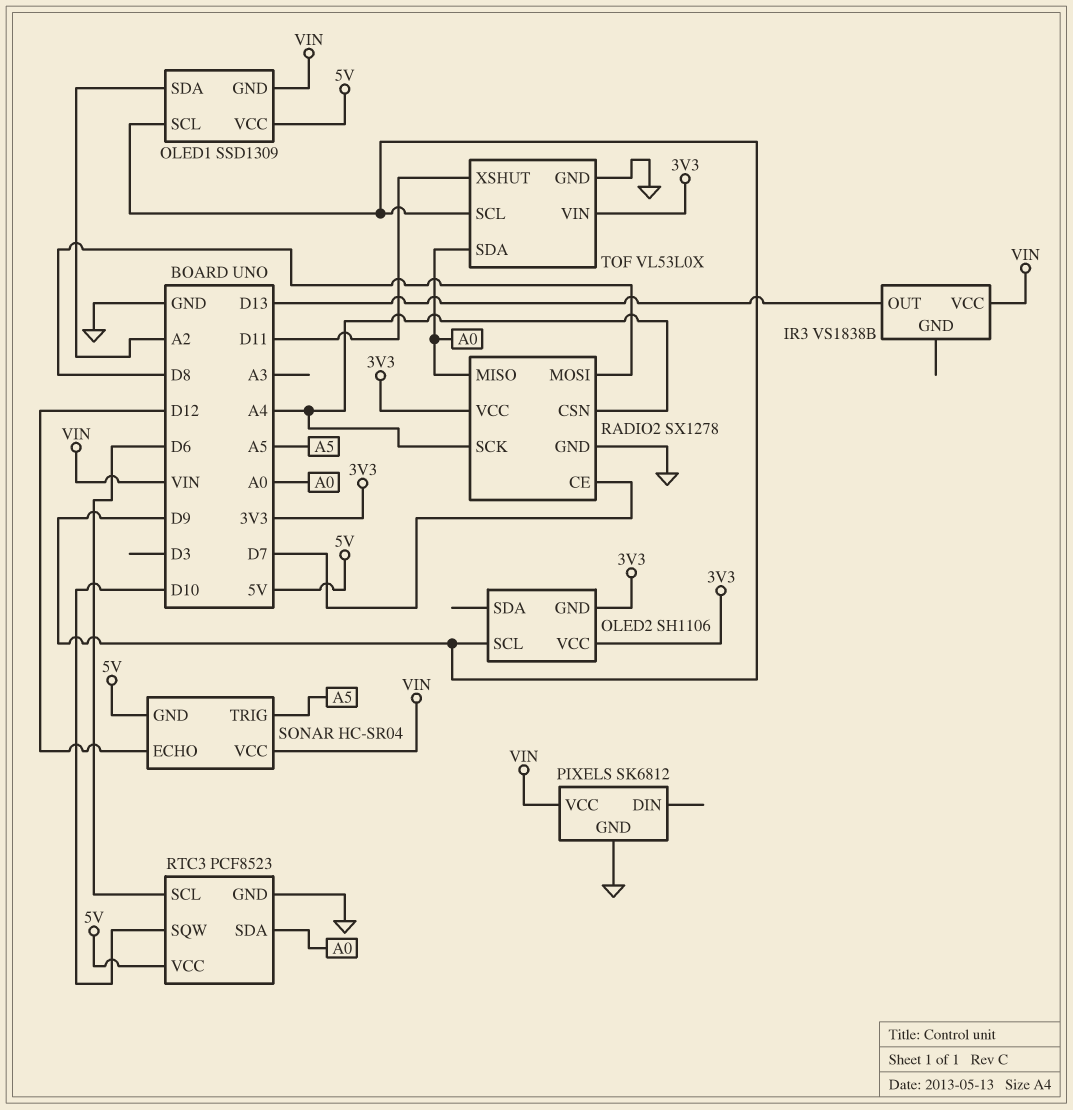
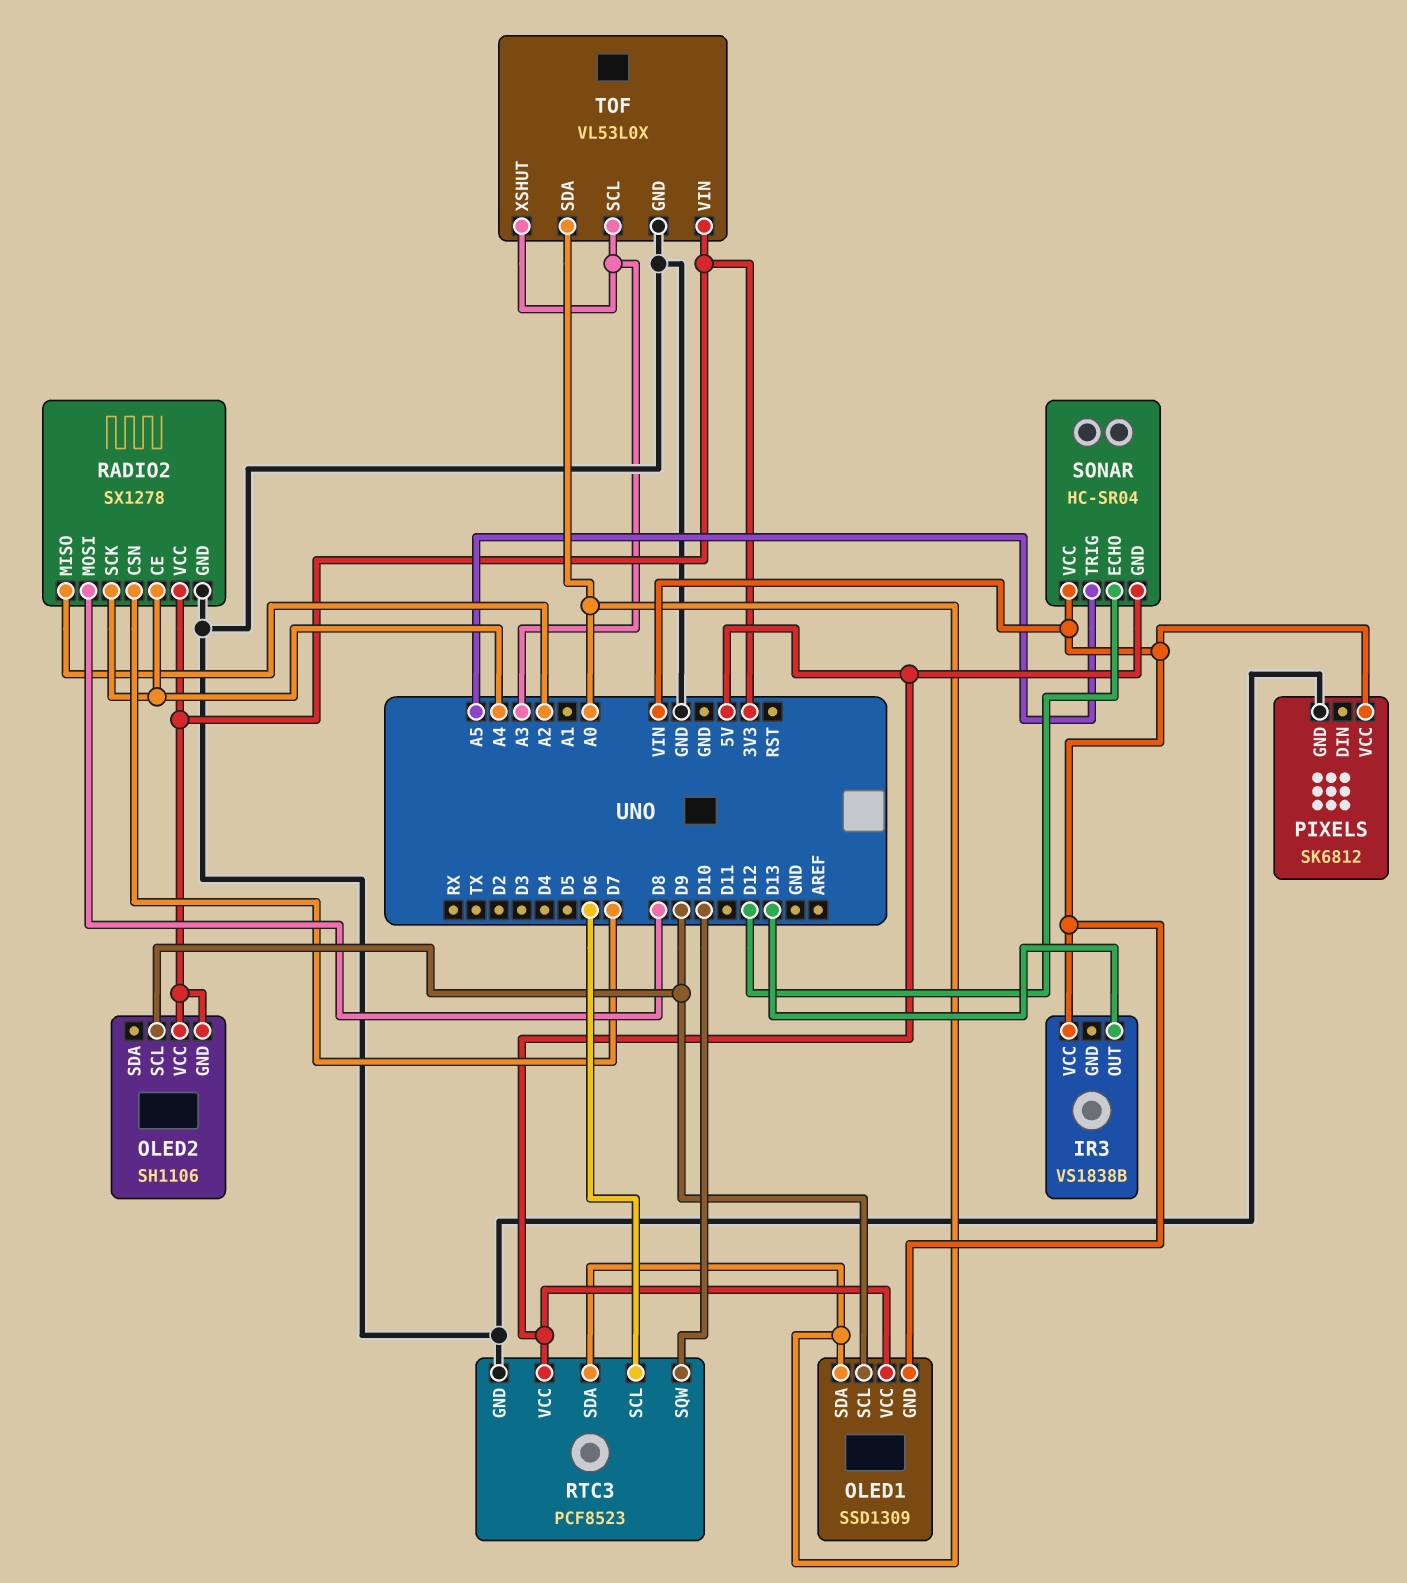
OLED1 pin SDA: A2 -> A0
RADIO2 pin CE: D7 -> A4
RADIO2 pin CSN: A4 -> D7
RADIO2 pin MISO: A0 -> A2
TOF pin SCL: D9 -> A3
TOF pin XSHUT: D11 -> A3

